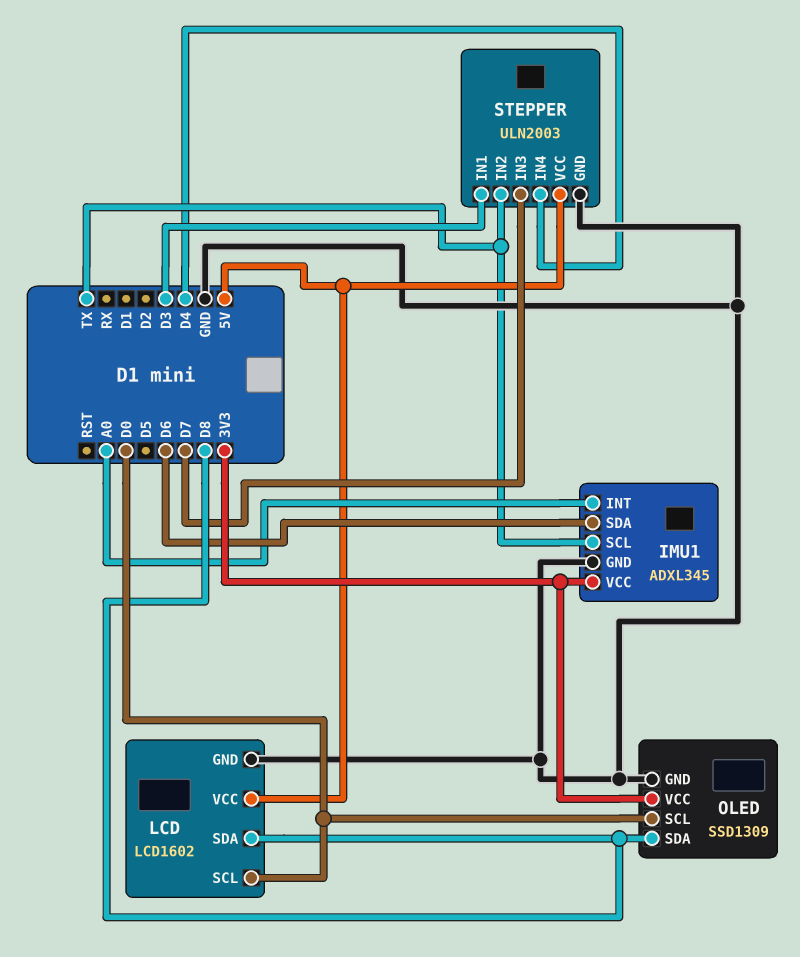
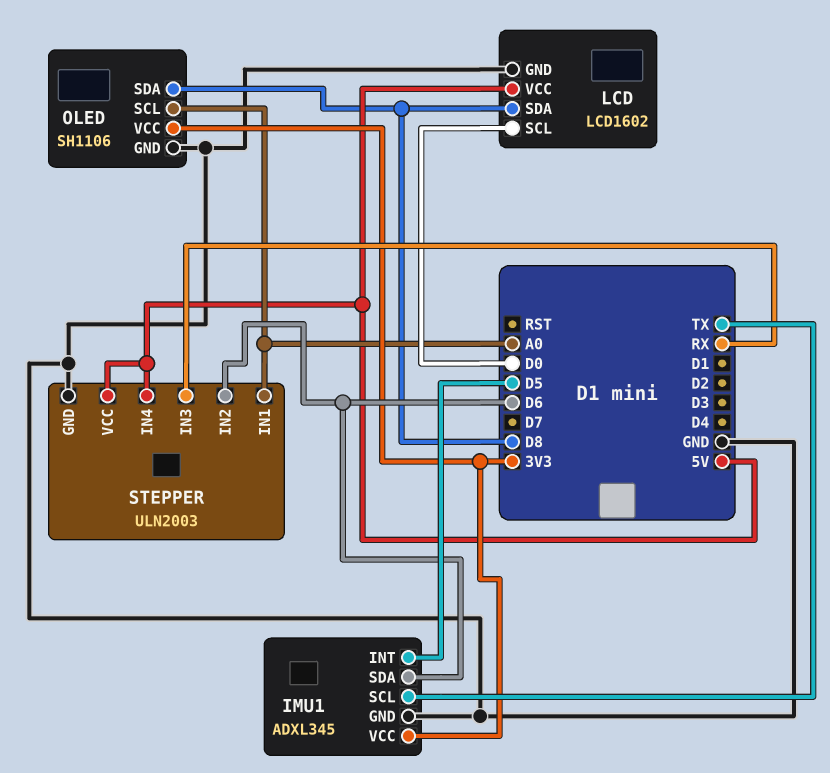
IMU1 pin INT: A0 -> D5
OLED: SSD1309 -> SH1106
OLED pin SCL: D0 -> A0
STEPPER pin IN1: D3 -> A0
STEPPER pin IN2: TX -> D6
STEPPER pin IN3: D7 -> RX
STEPPER pin IN4: D4 -> 5V

